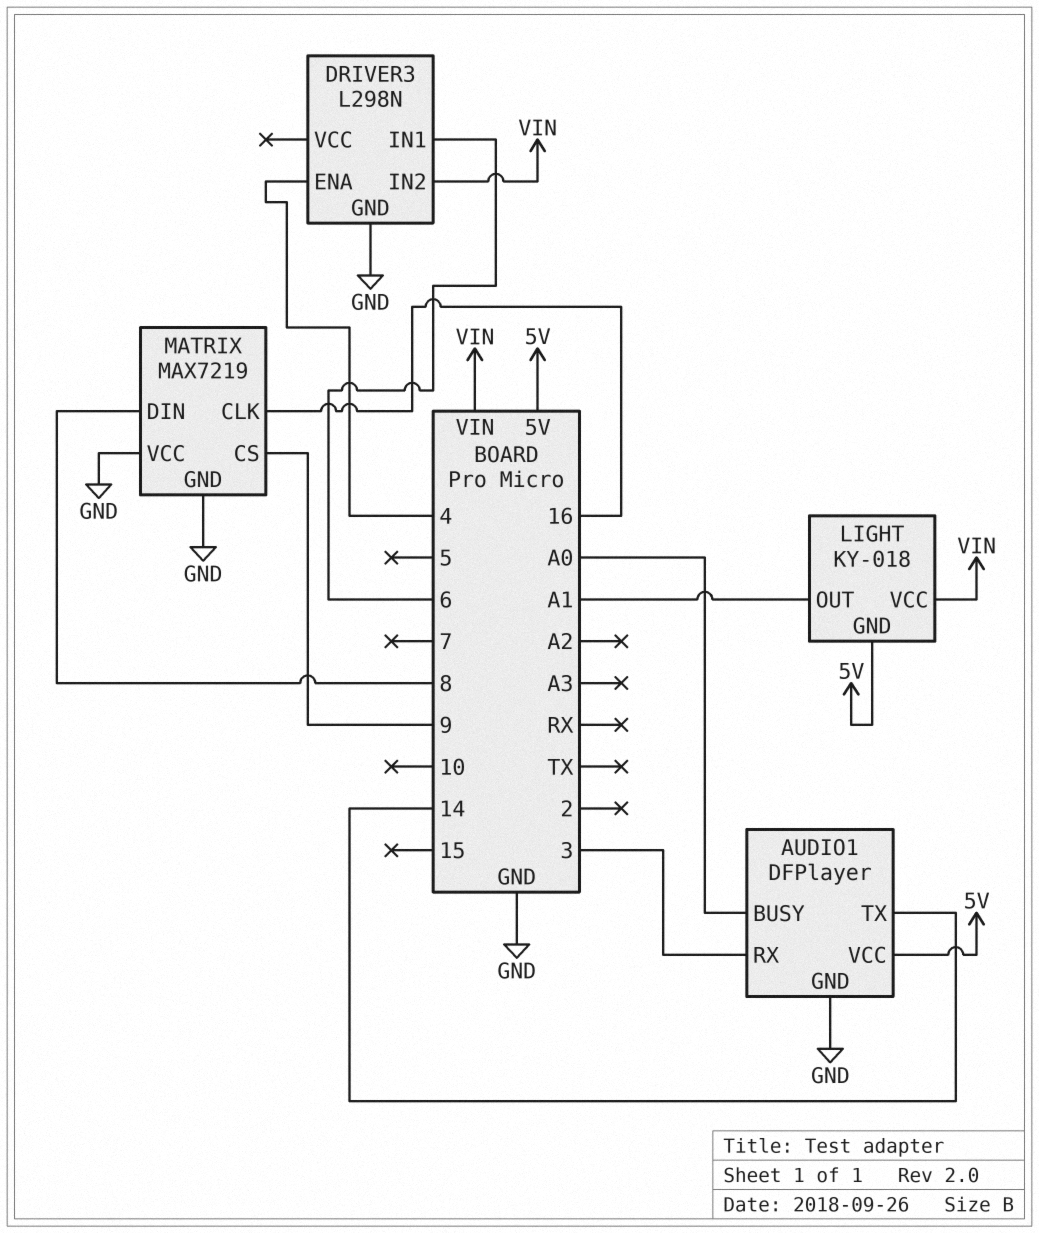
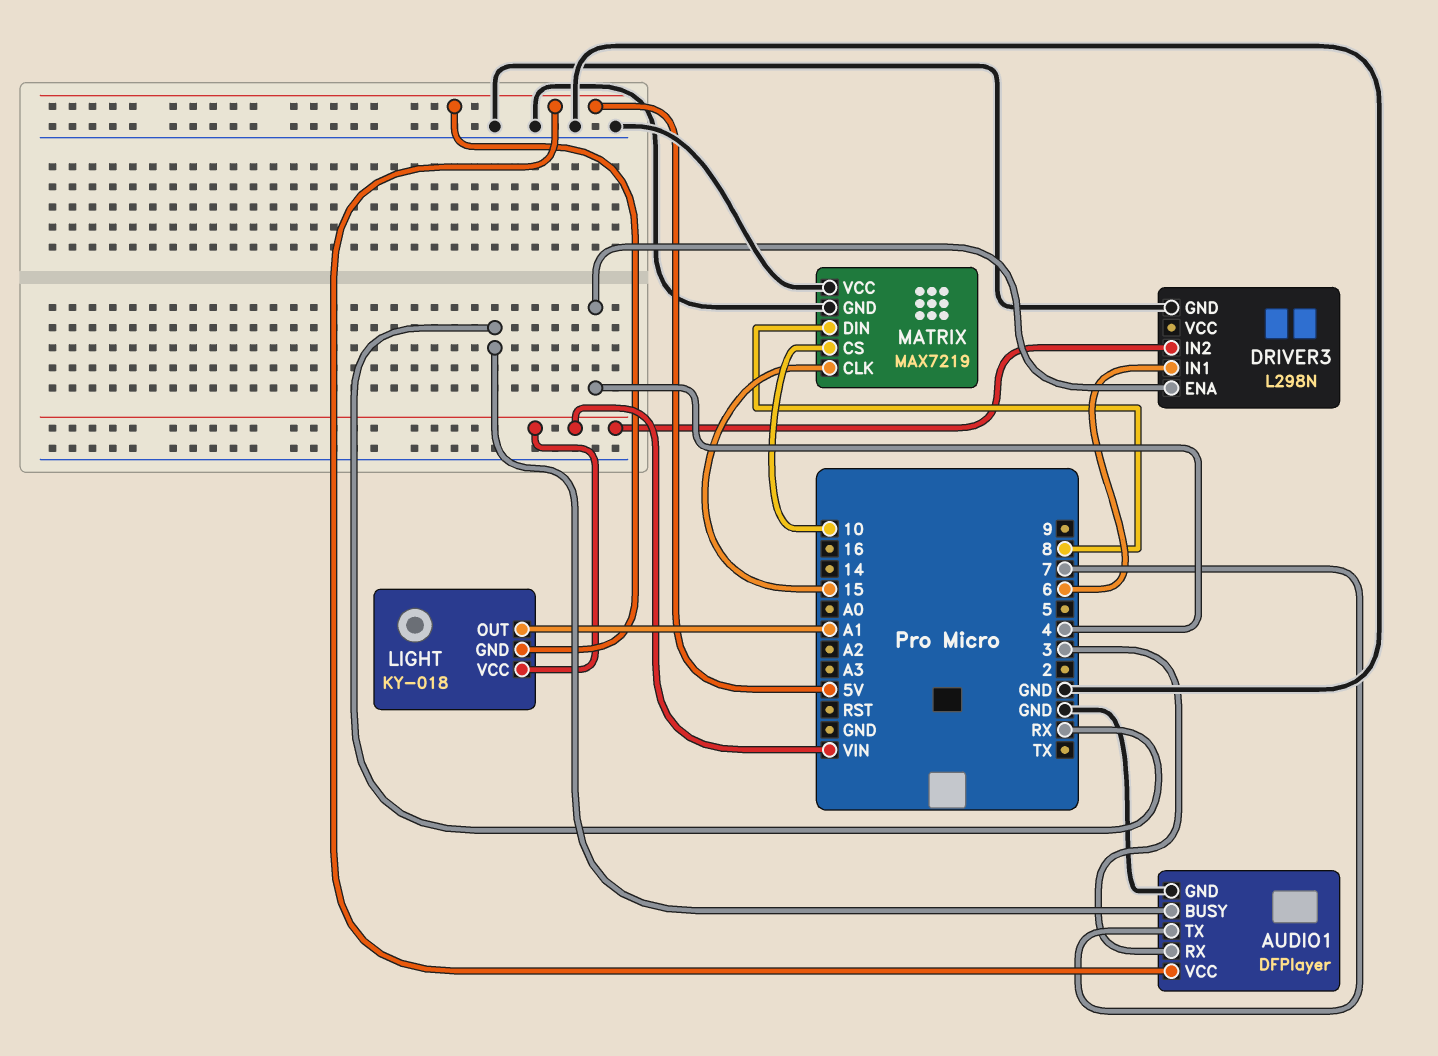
AUDIO1 pin BUSY: A0 -> RX
AUDIO1 pin TX: 14 -> 7
MATRIX pin CLK: 16 -> 15
MATRIX pin CS: 9 -> 10

